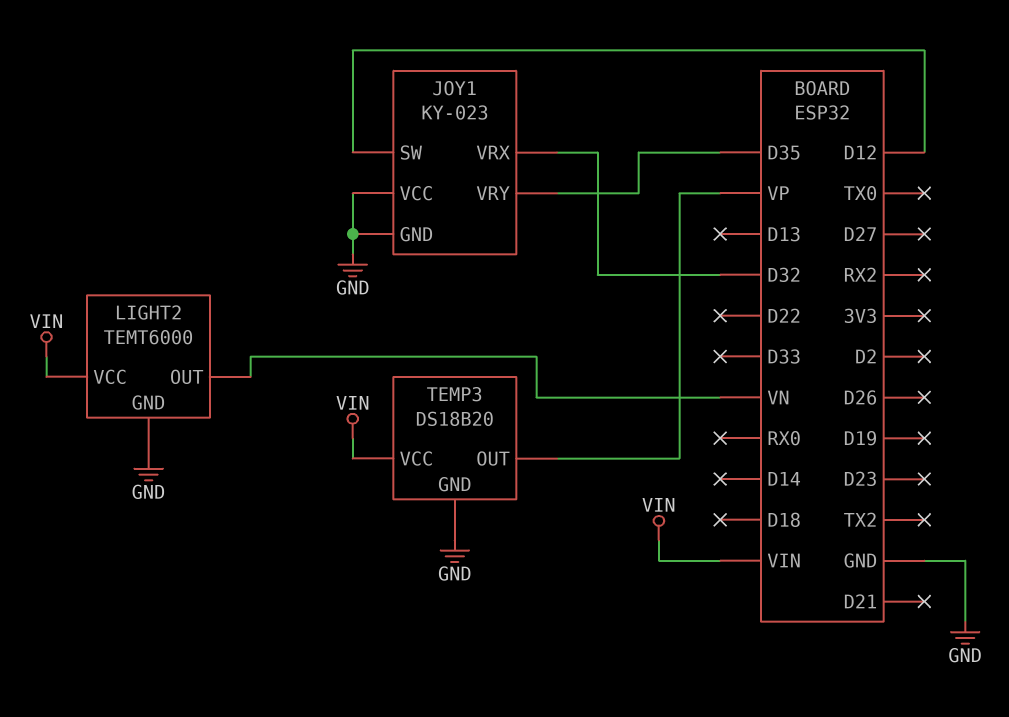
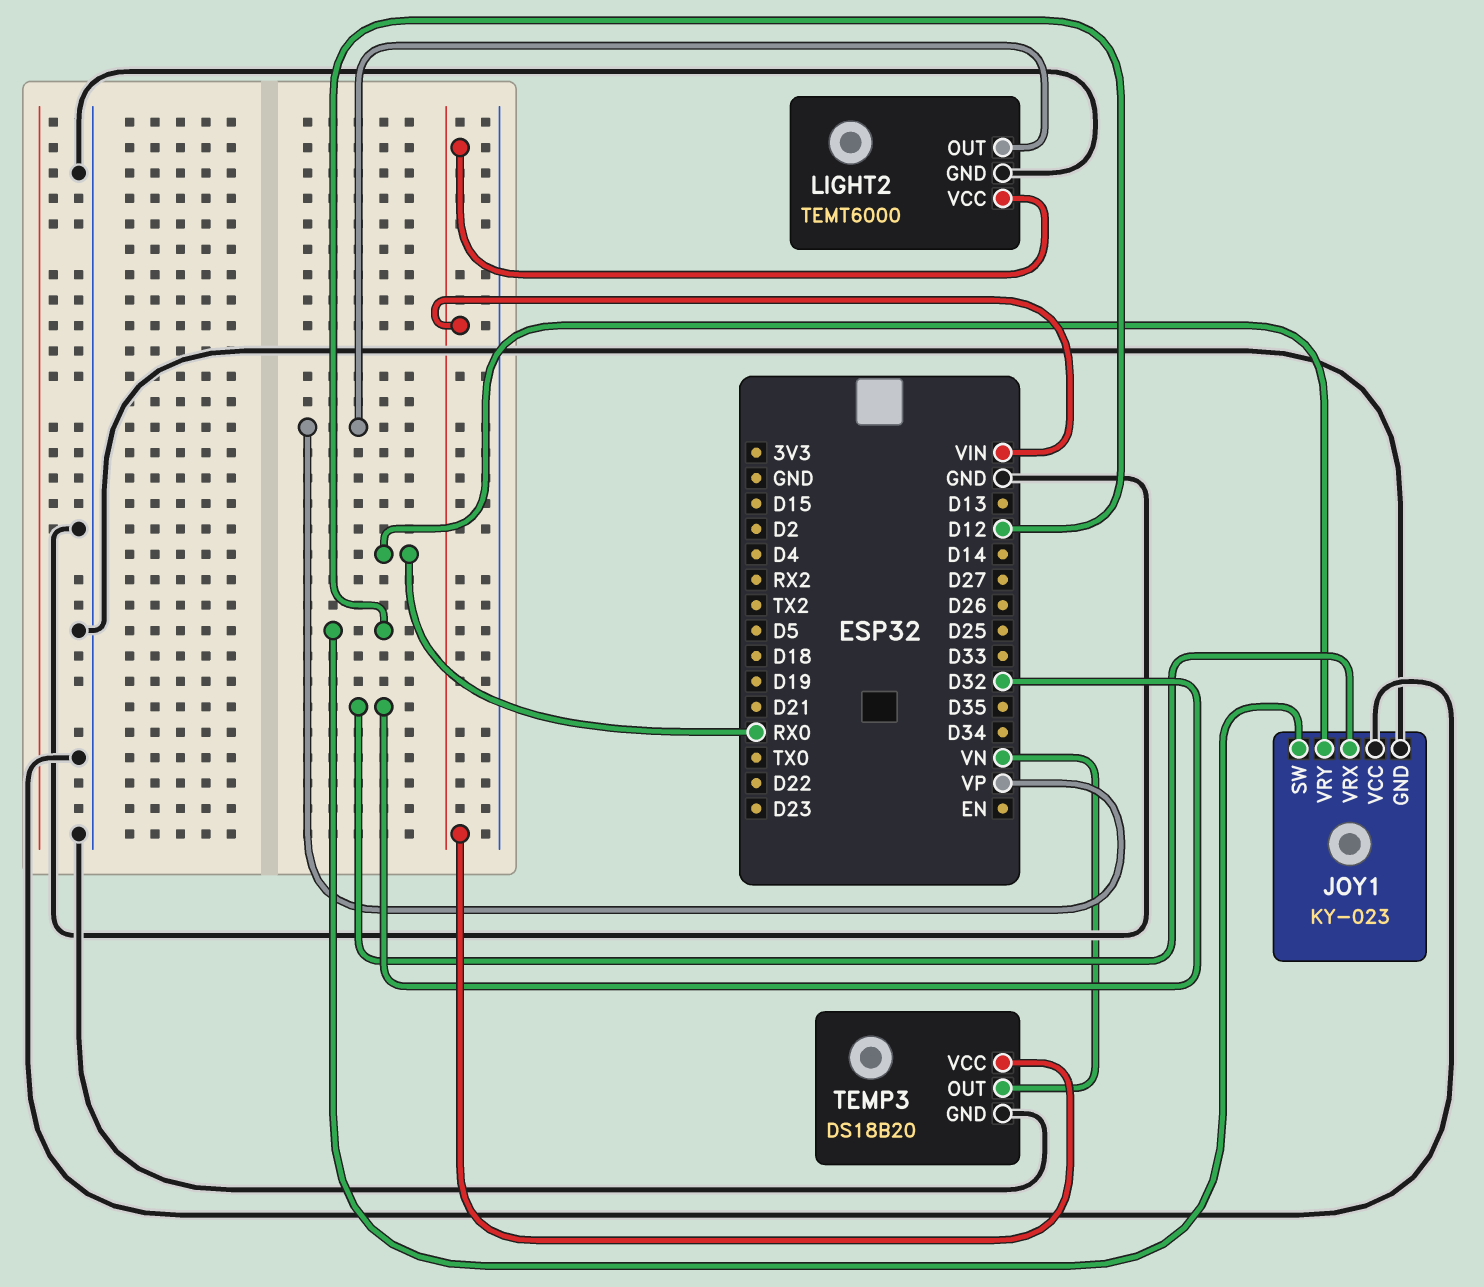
JOY1 pin VRY: D35 -> RX0
LIGHT2 pin OUT: VN -> VP
TEMP3 pin OUT: VP -> VN

